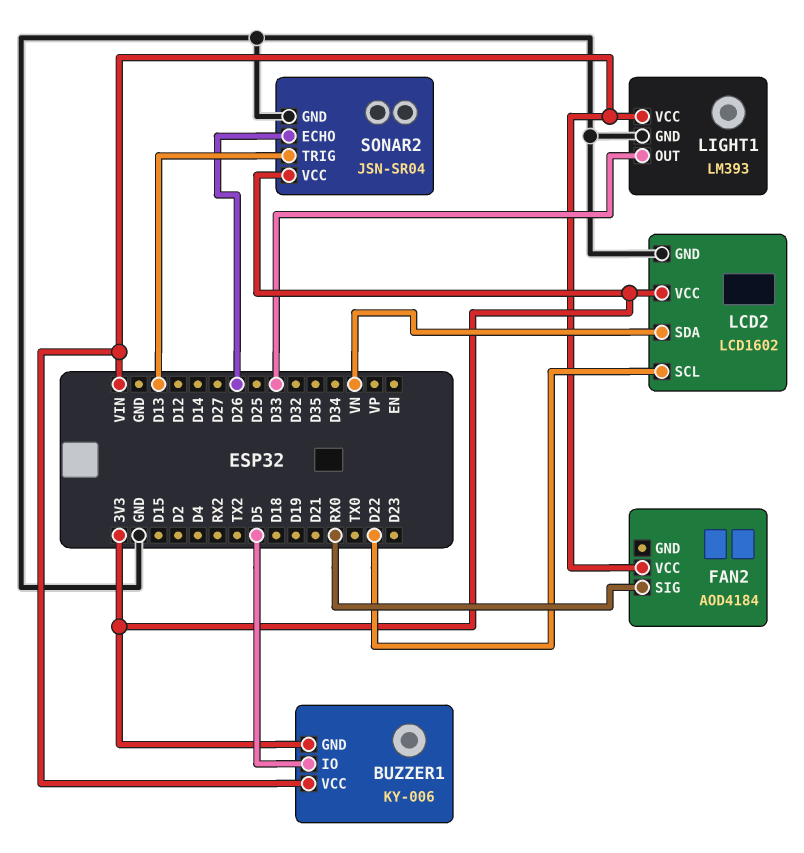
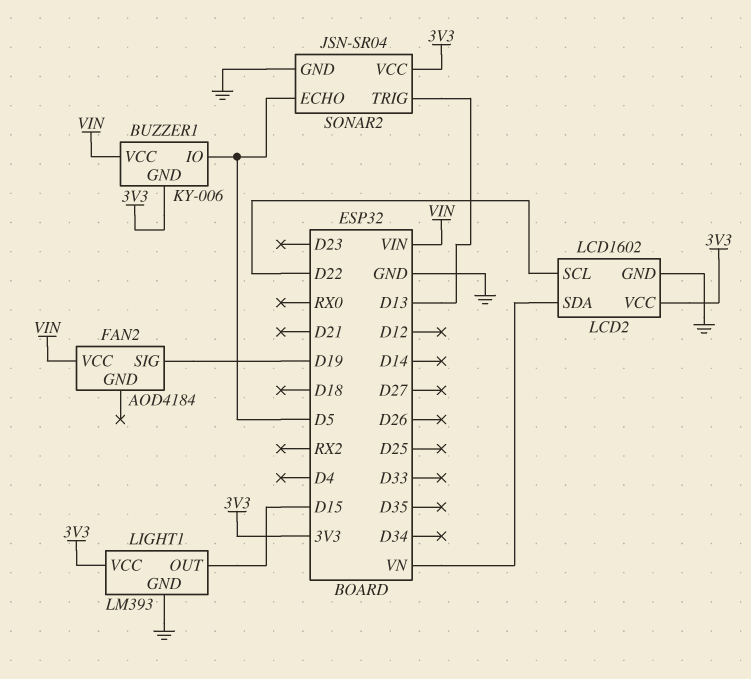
FAN2 pin SIG: RX0 -> D19
LIGHT1 pin OUT: D33 -> D15
LIGHT1 pin VCC: VIN -> 3V3
SONAR2 pin ECHO: D26 -> D5

